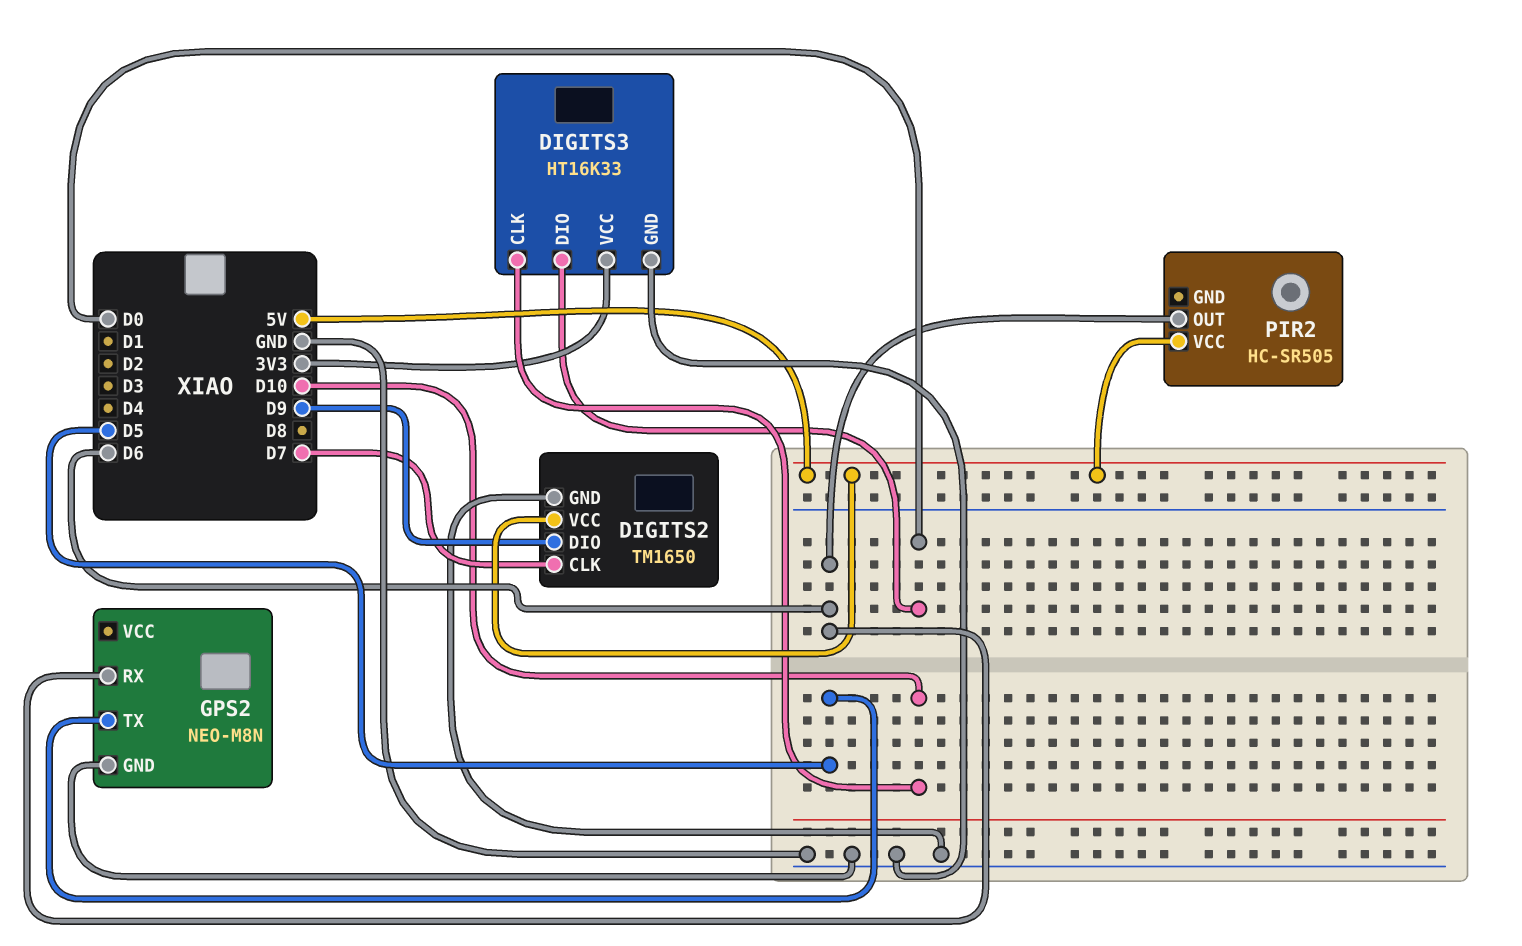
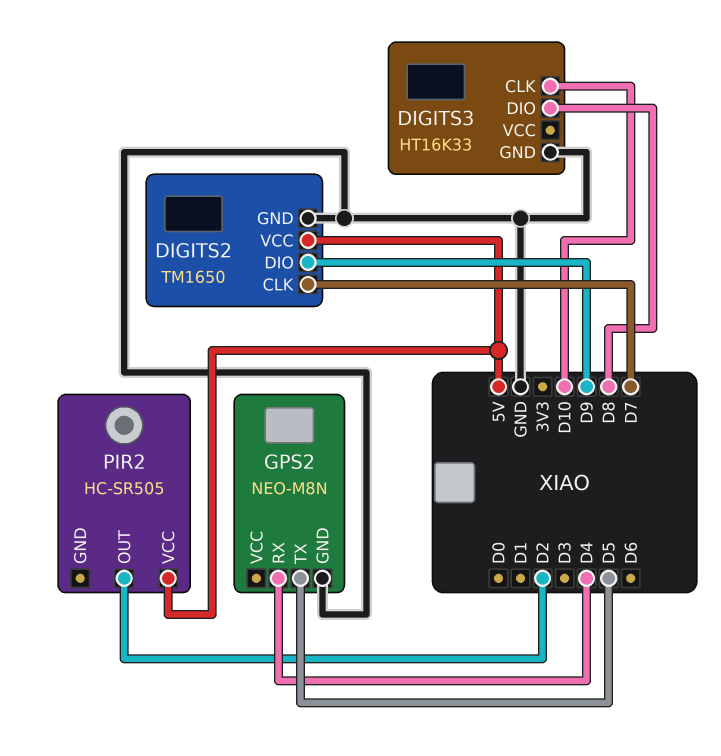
DIGITS3 pin DIO: D0 -> D8
DIGITS3 pin VCC: 3V3 -> none
GPS2 pin RX: D6 -> D4
PIR2 pin OUT: D6 -> D2

